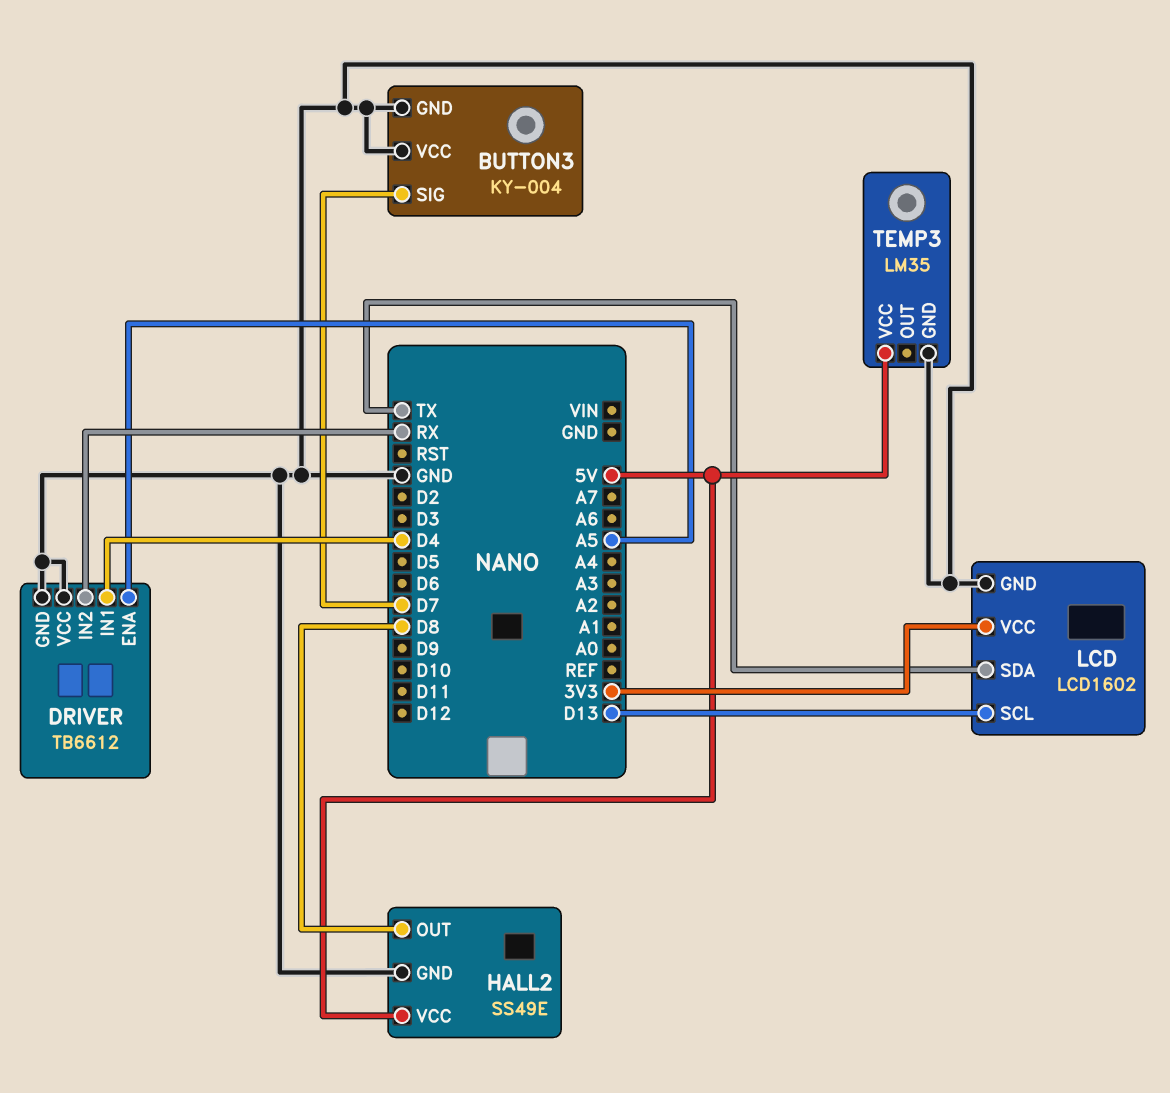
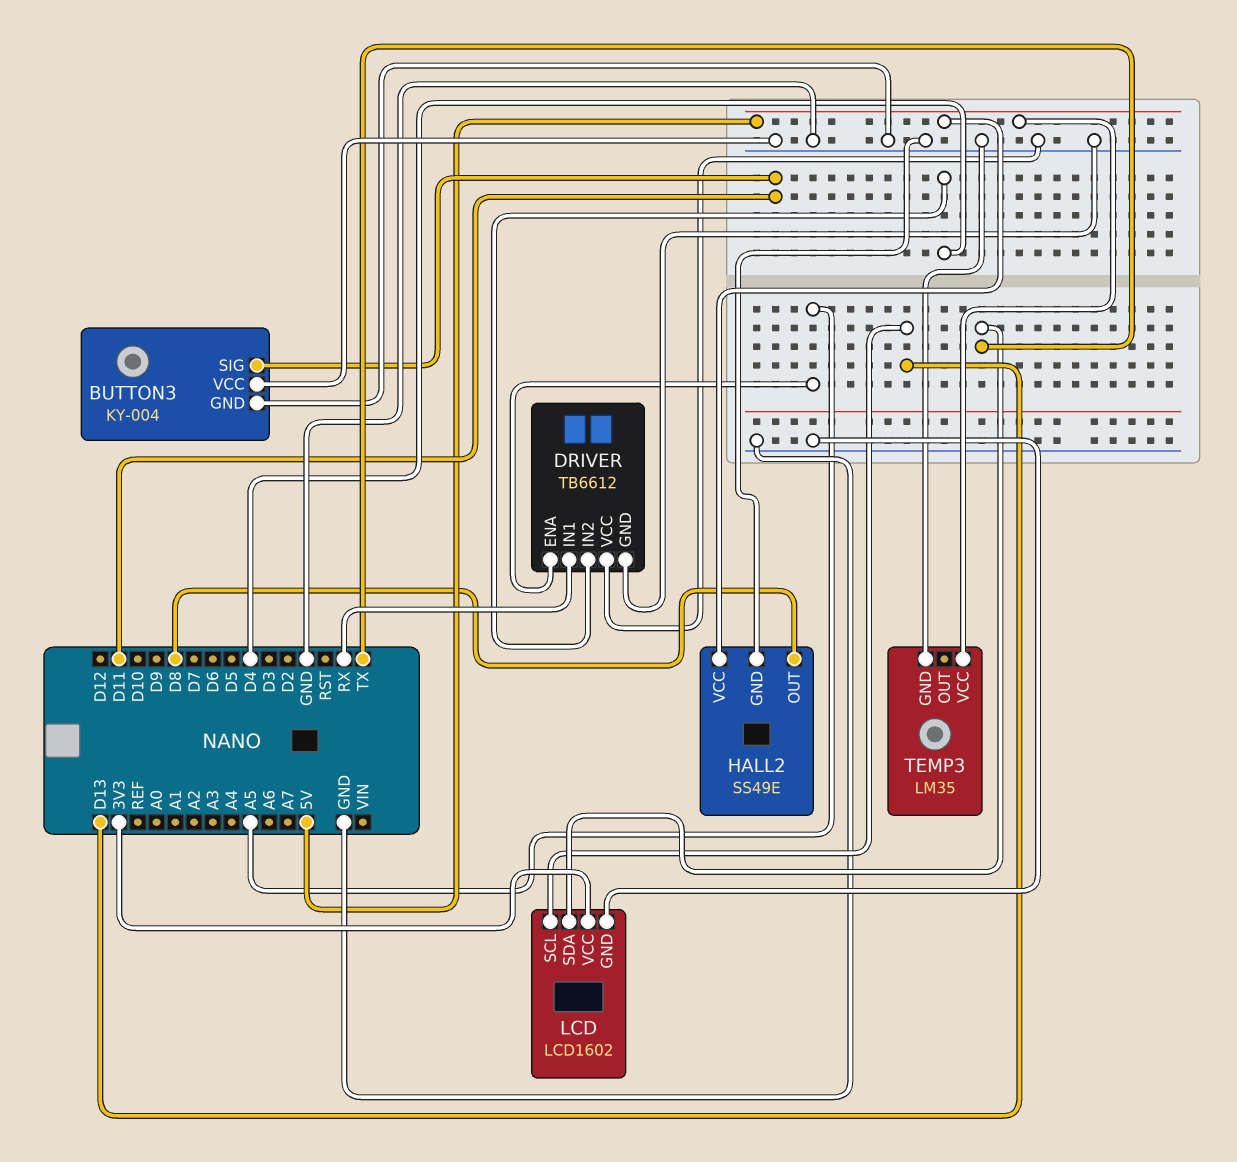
BUTTON3 pin SIG: D7 -> D11
DRIVER pin IN1: D4 -> RX
DRIVER pin IN2: RX -> D4

